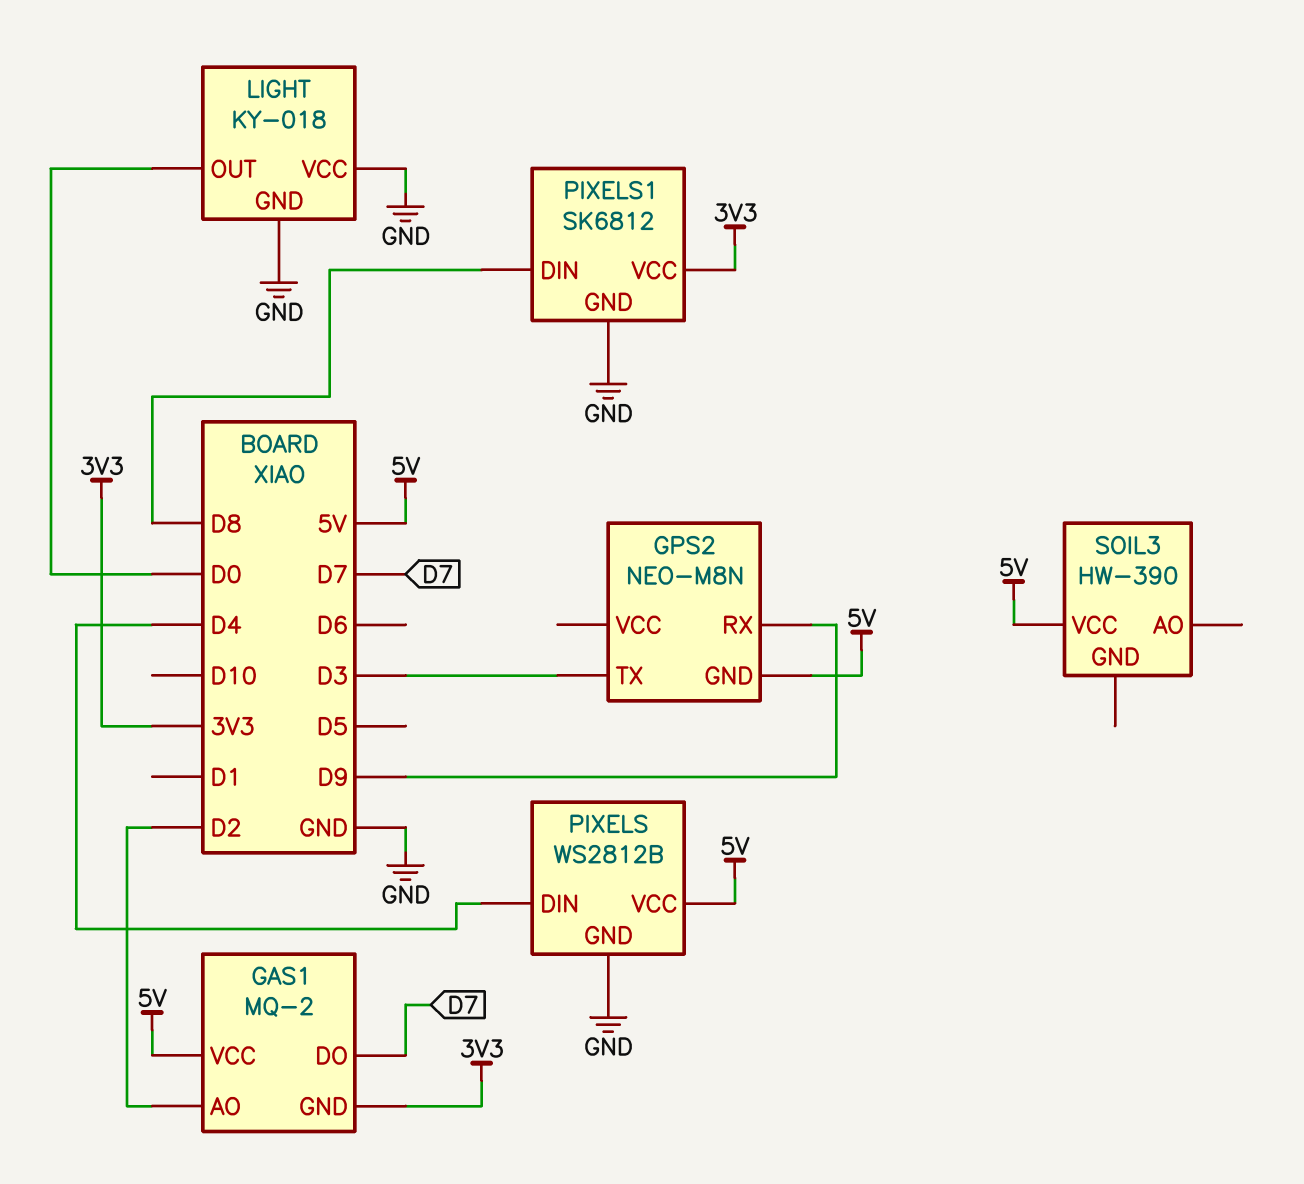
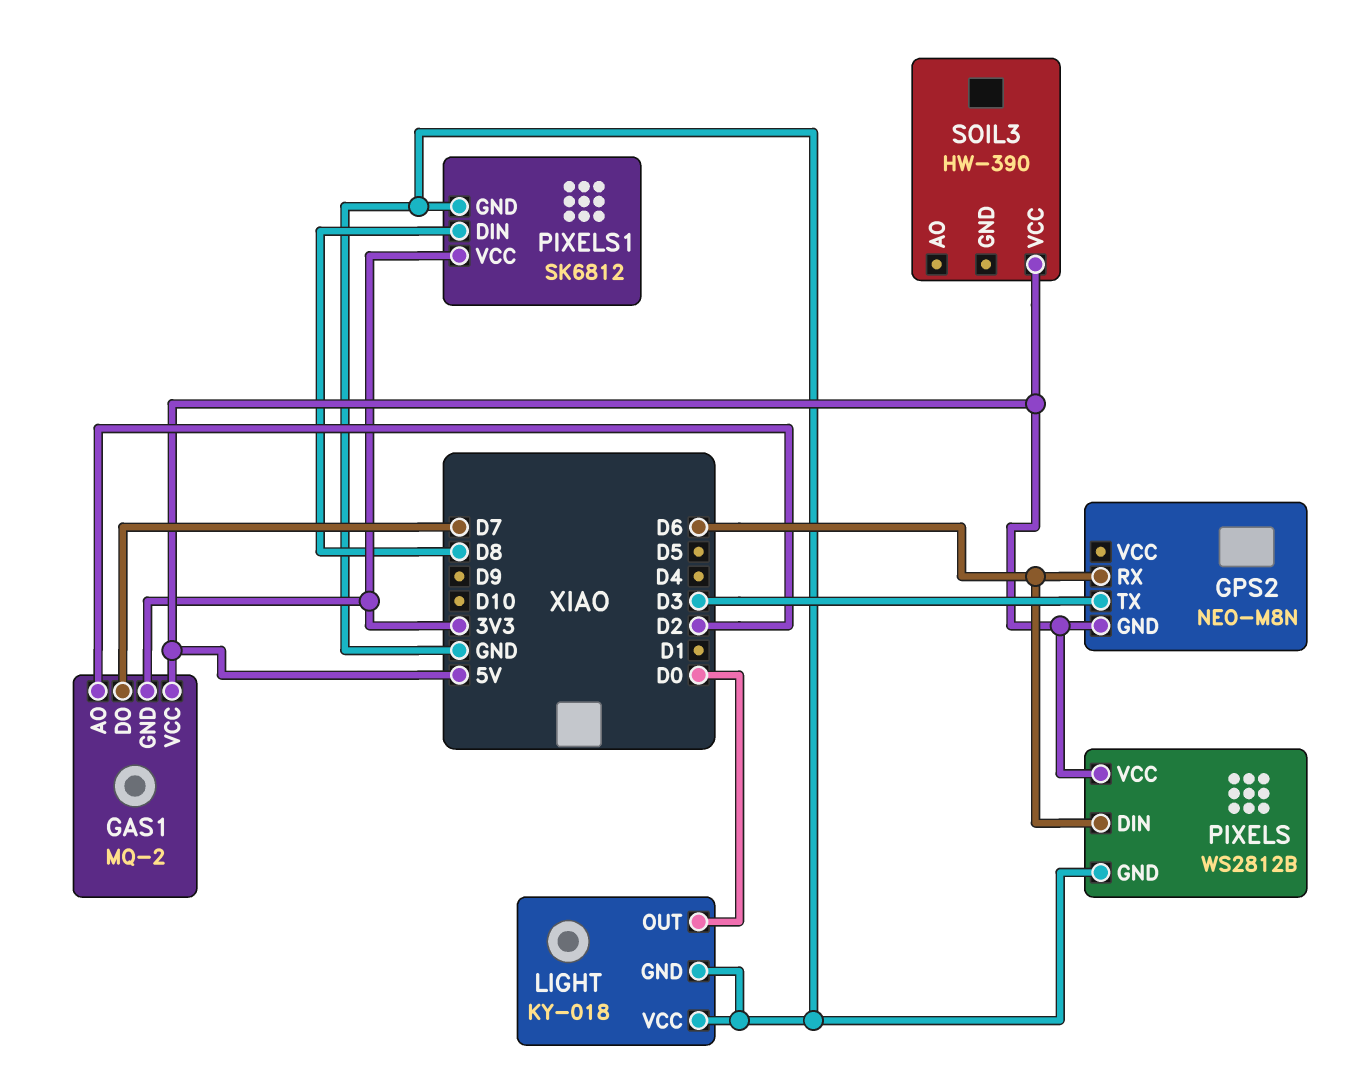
GPS2 pin RX: D9 -> D6
PIXELS pin DIN: D4 -> D6

